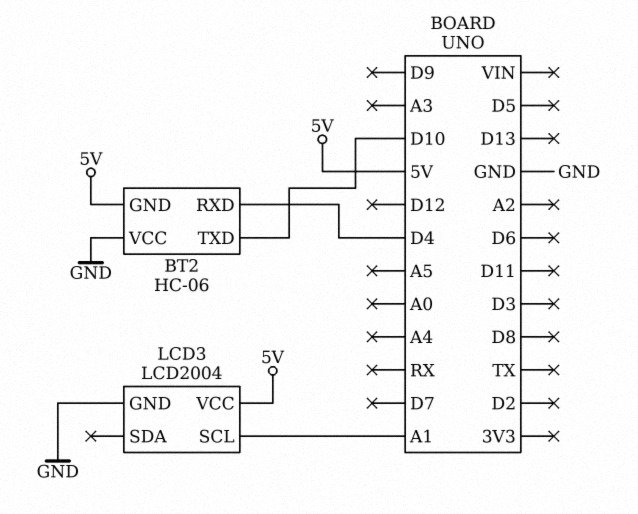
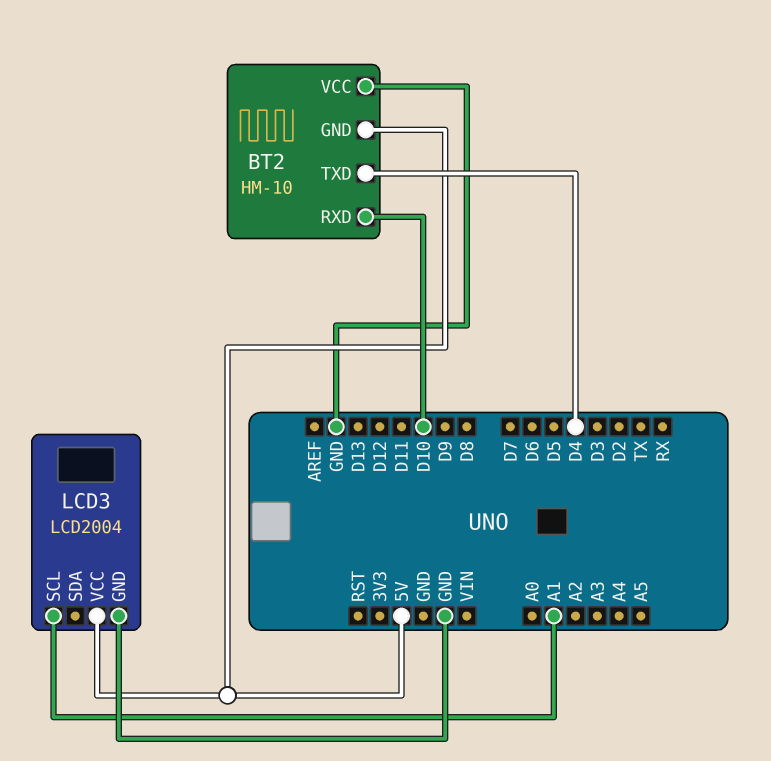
BT2: HC-06 -> HM-10
BT2 pin RXD: D4 -> D10
BT2 pin TXD: D10 -> D4

